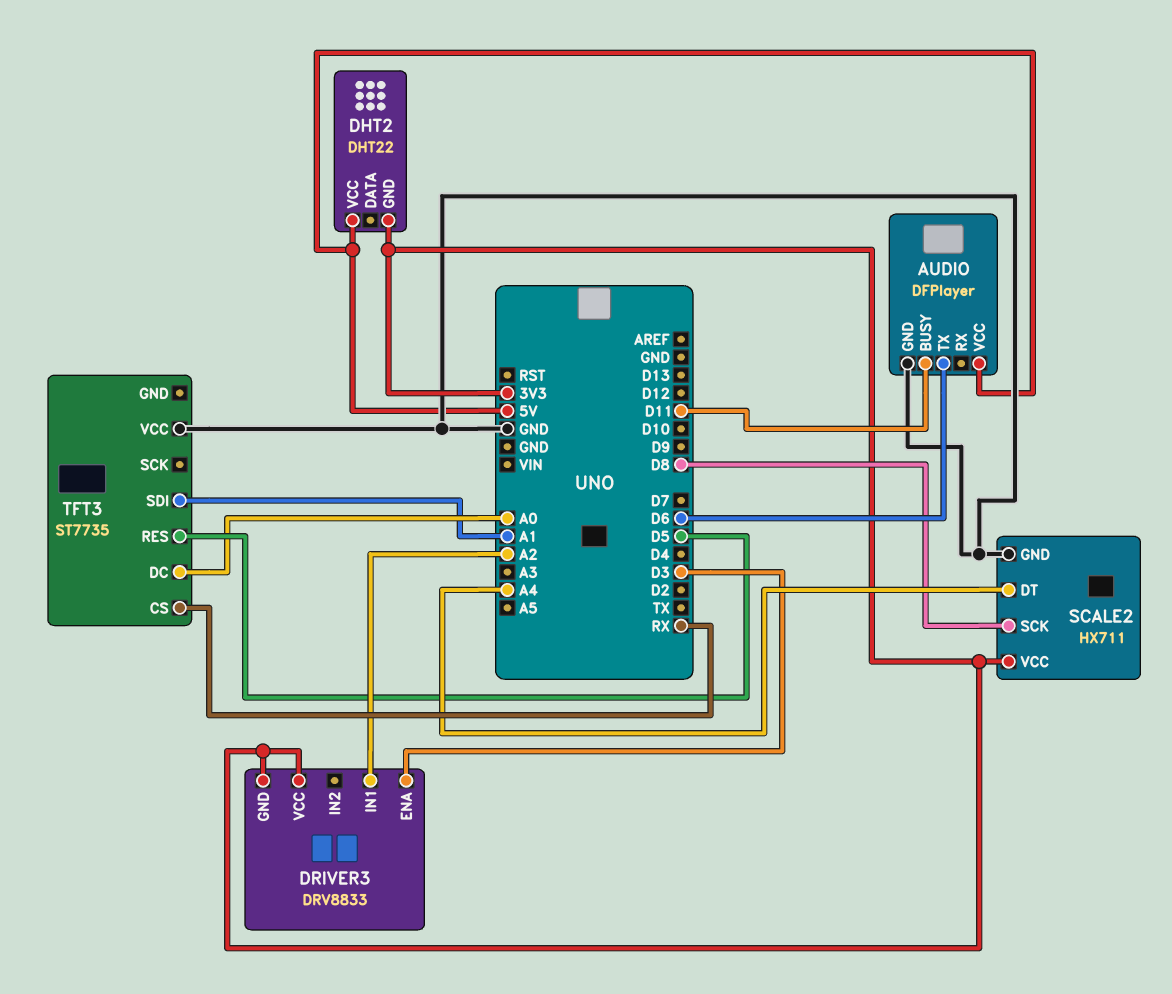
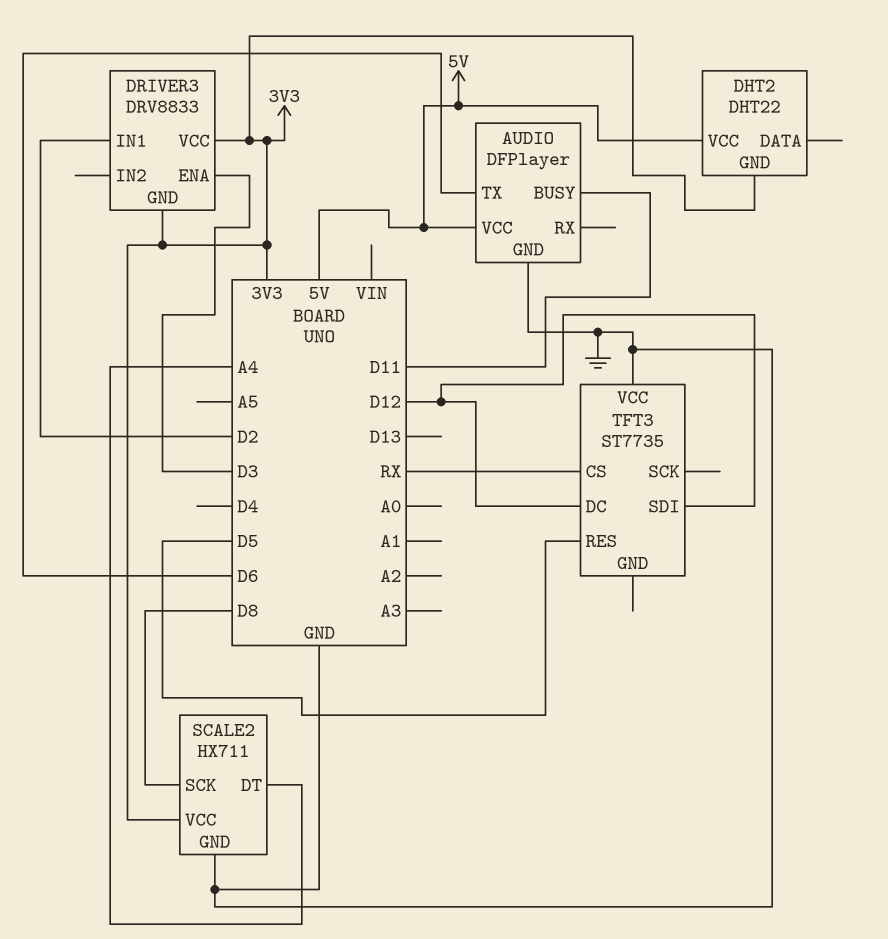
DRIVER3 pin IN1: A2 -> D2
TFT3 pin DC: A0 -> D12
TFT3 pin SDI: A1 -> D12

